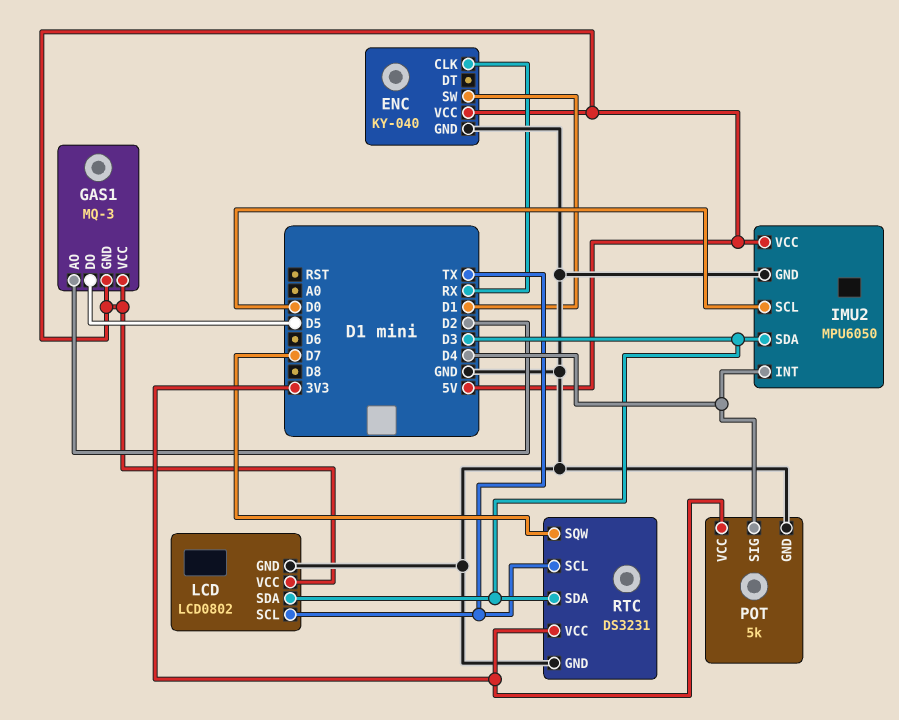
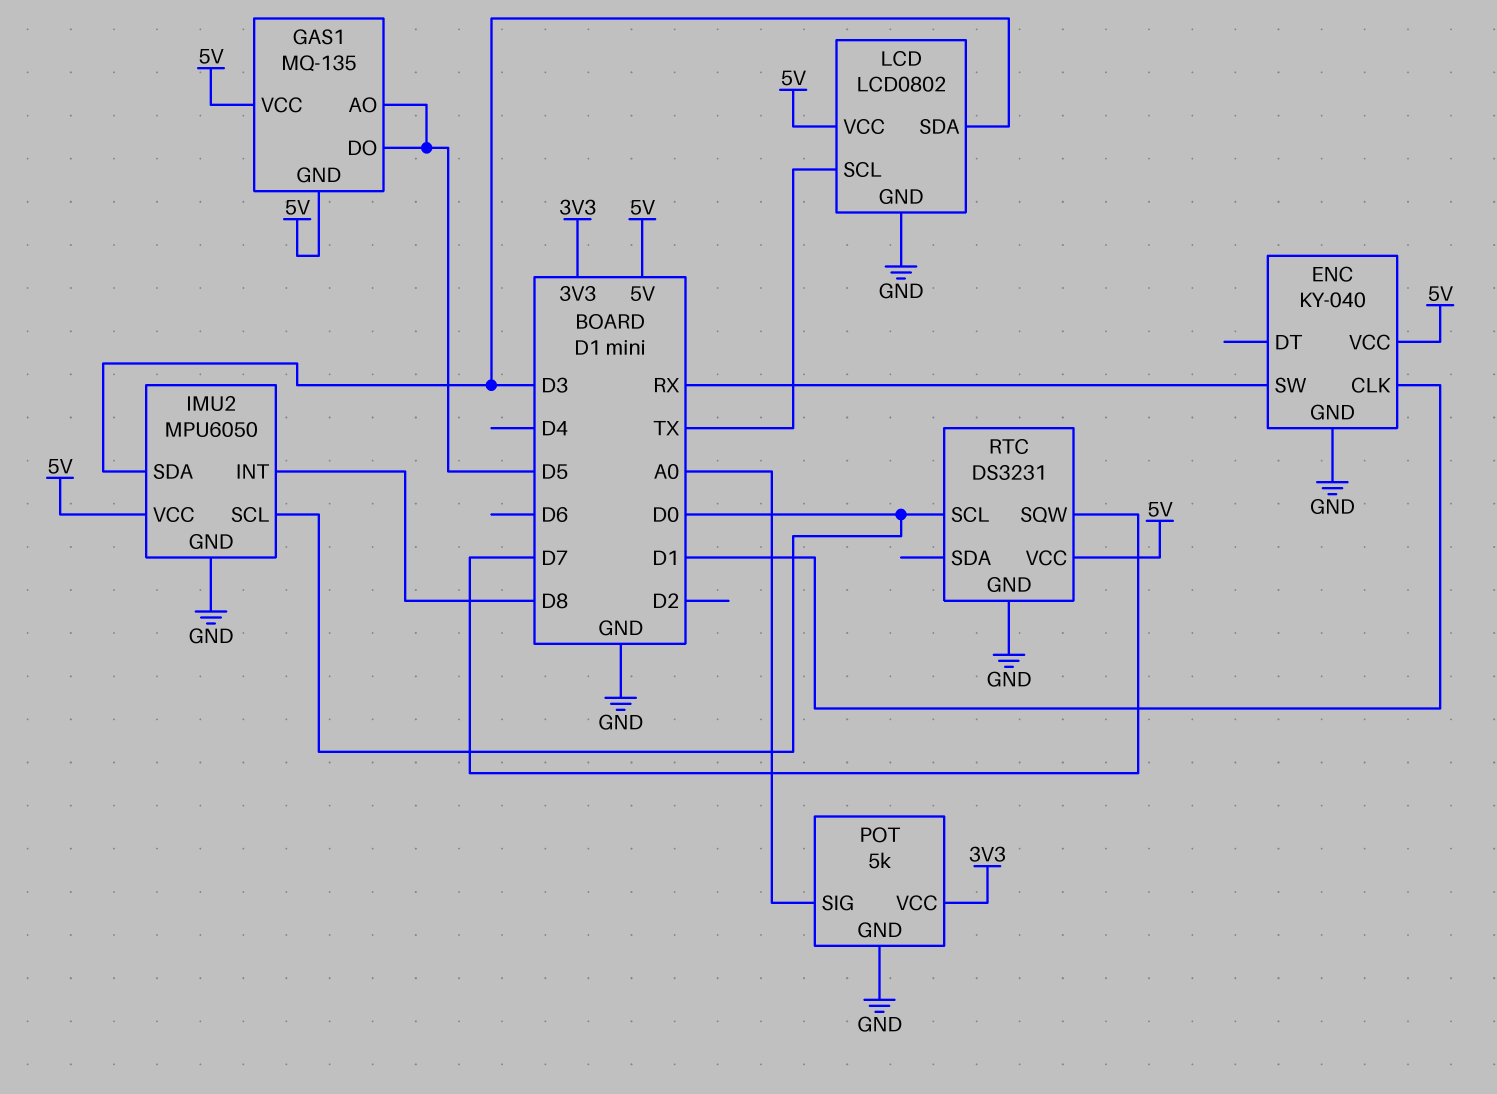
ENC pin CLK: RX -> D1
ENC pin SW: D1 -> RX
GAS1: MQ-3 -> MQ-135
GAS1 pin AO: D2 -> D5
IMU2 pin INT: D4 -> D8
POT pin SIG: D4 -> A0
RTC pin SCL: TX -> D0
RTC pin SDA: D3 -> none
RTC pin VCC: 3V3 -> 5V

